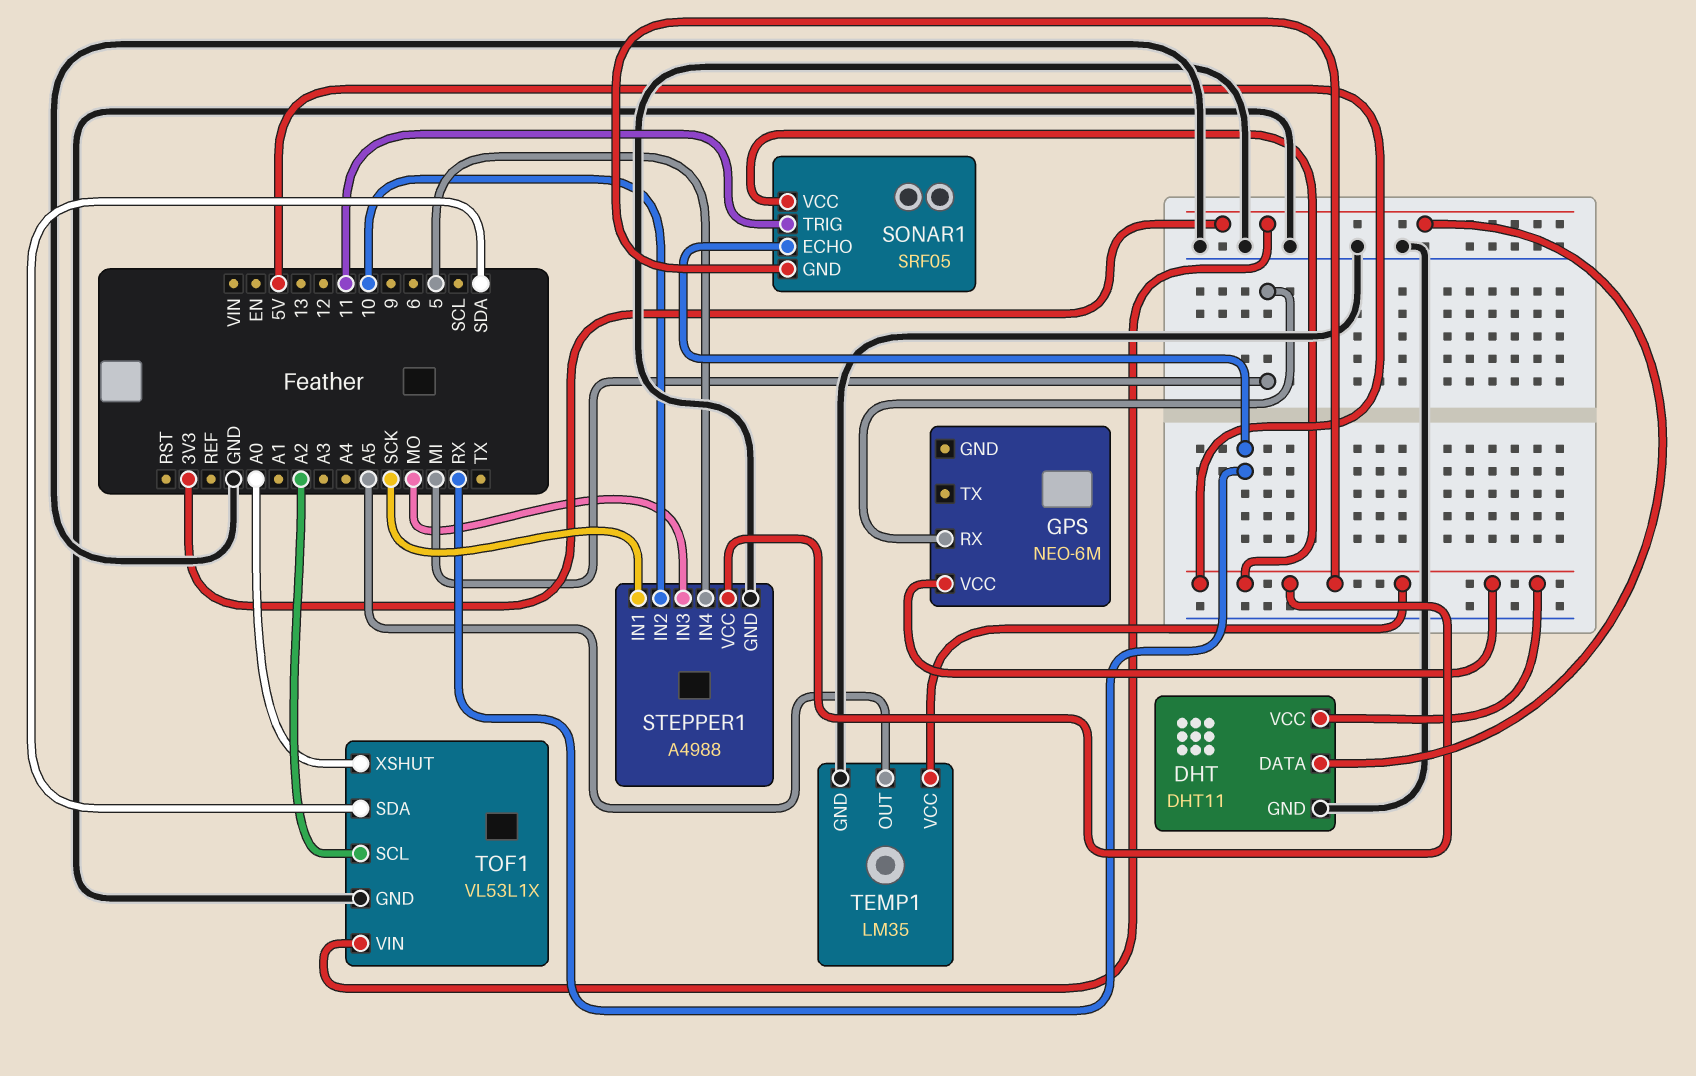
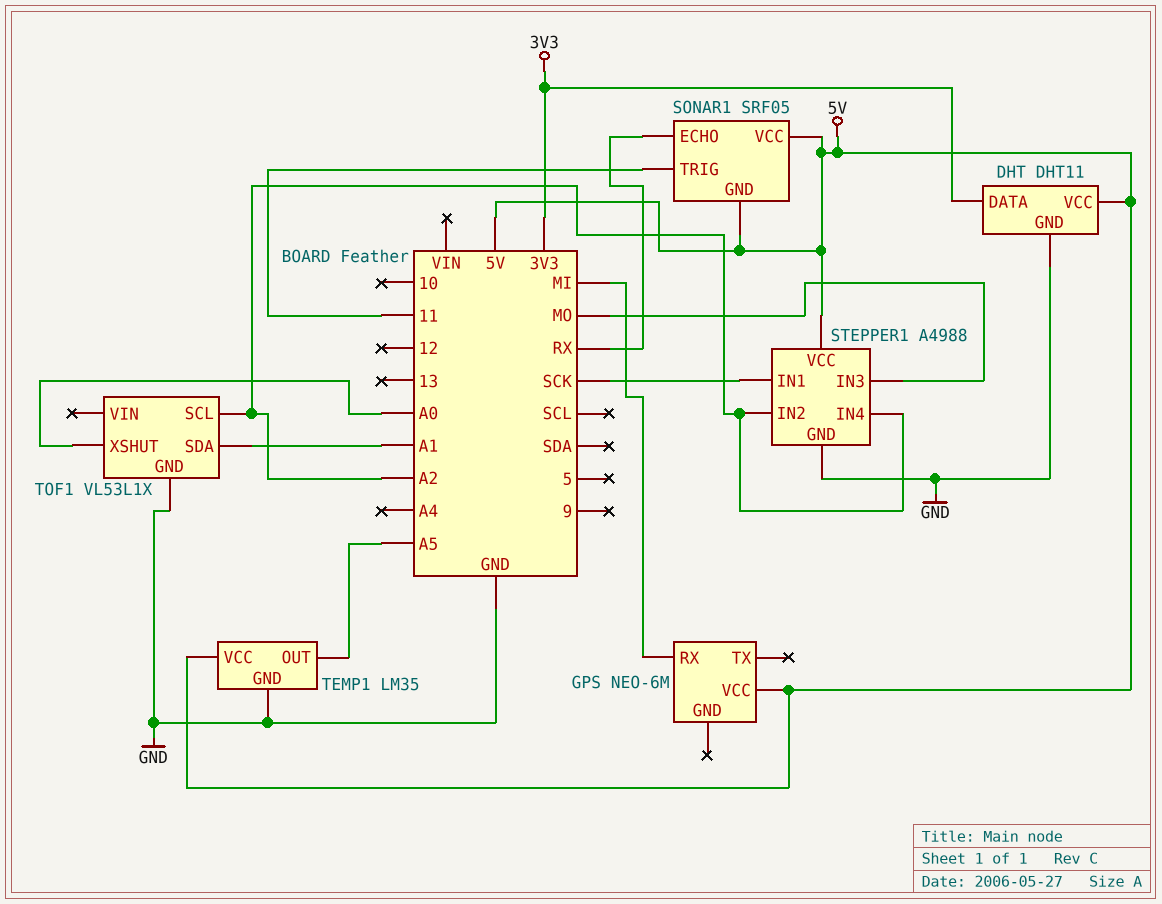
STEPPER1 pin IN2: 10 -> A2
STEPPER1 pin IN4: 5 -> A2
TOF1 pin SDA: SDA -> A1
TOF1 pin VIN: 3V3 -> none

